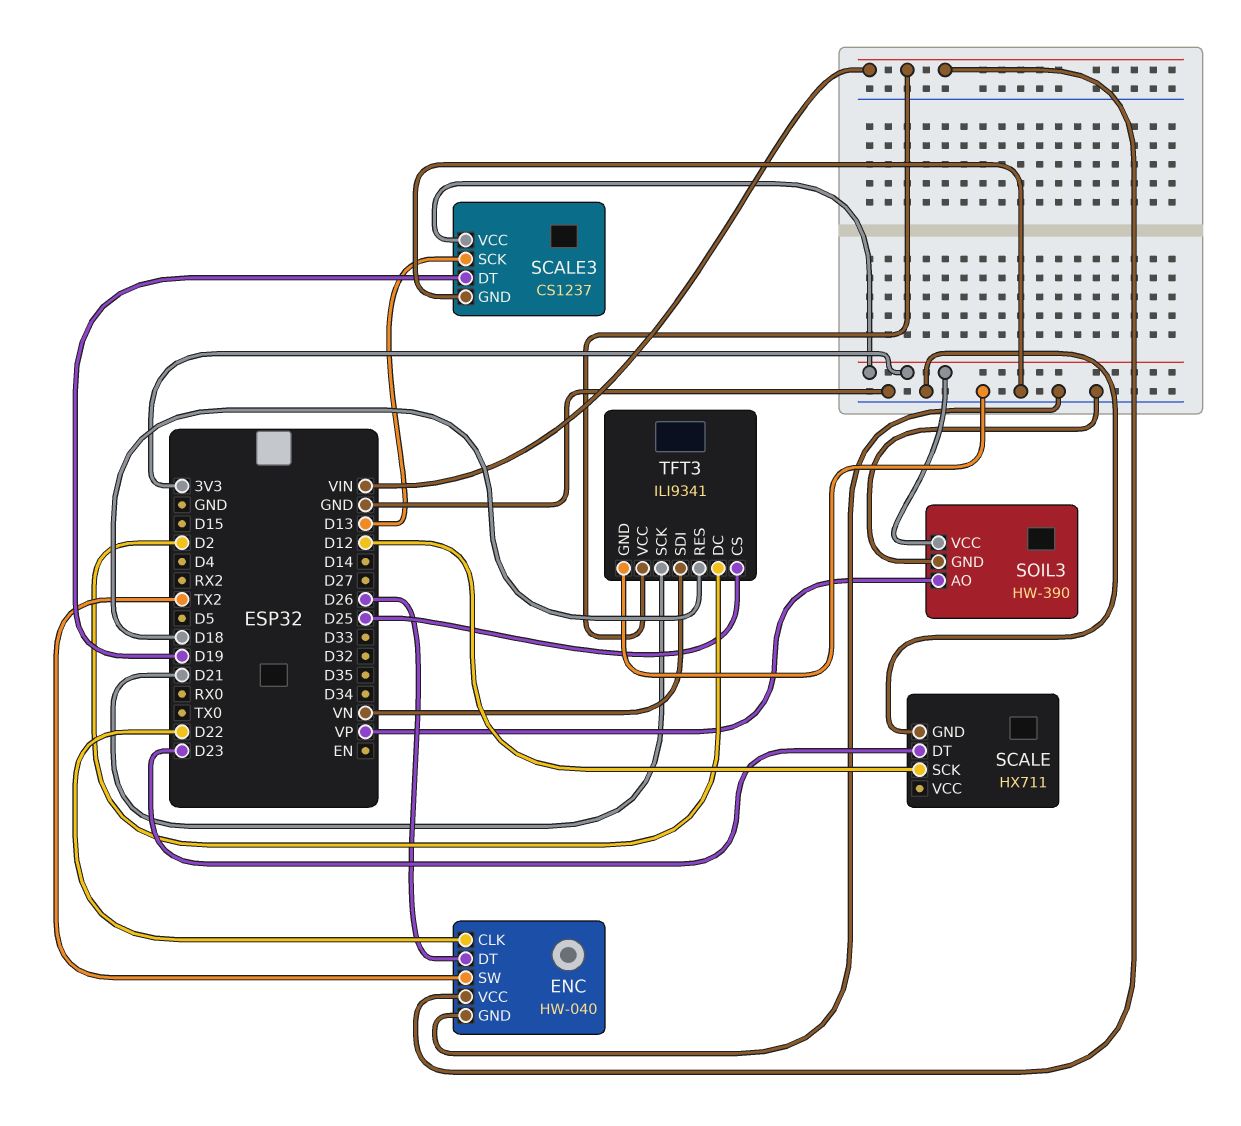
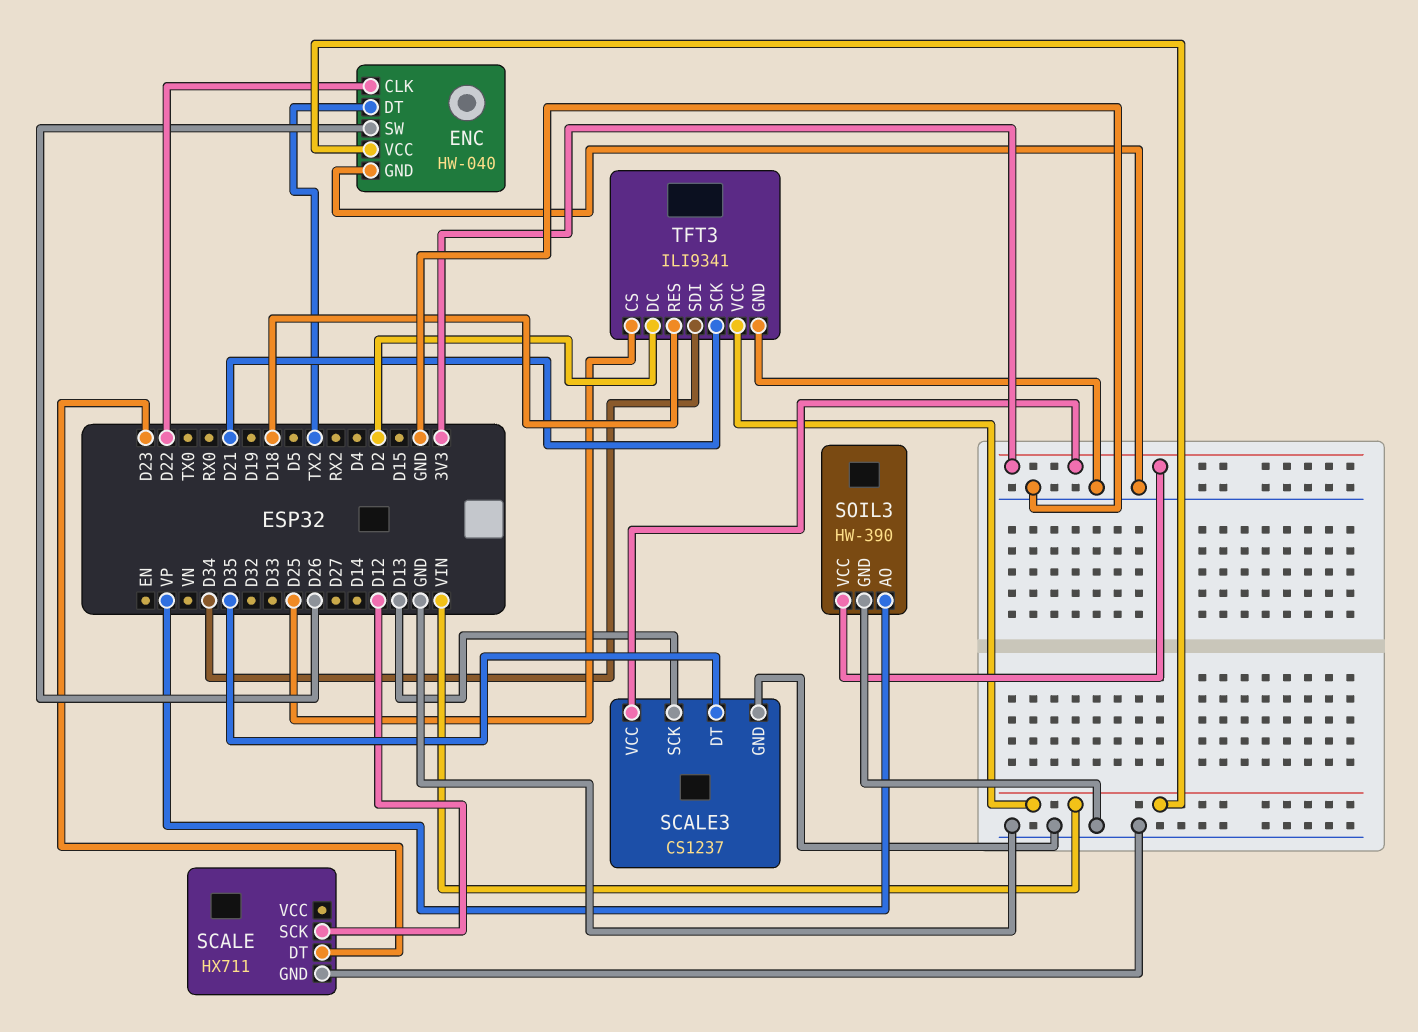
ENC pin DT: D26 -> TX2
ENC pin SW: TX2 -> D26
SCALE3 pin DT: D19 -> D35
TFT3 pin SDI: VN -> D34

